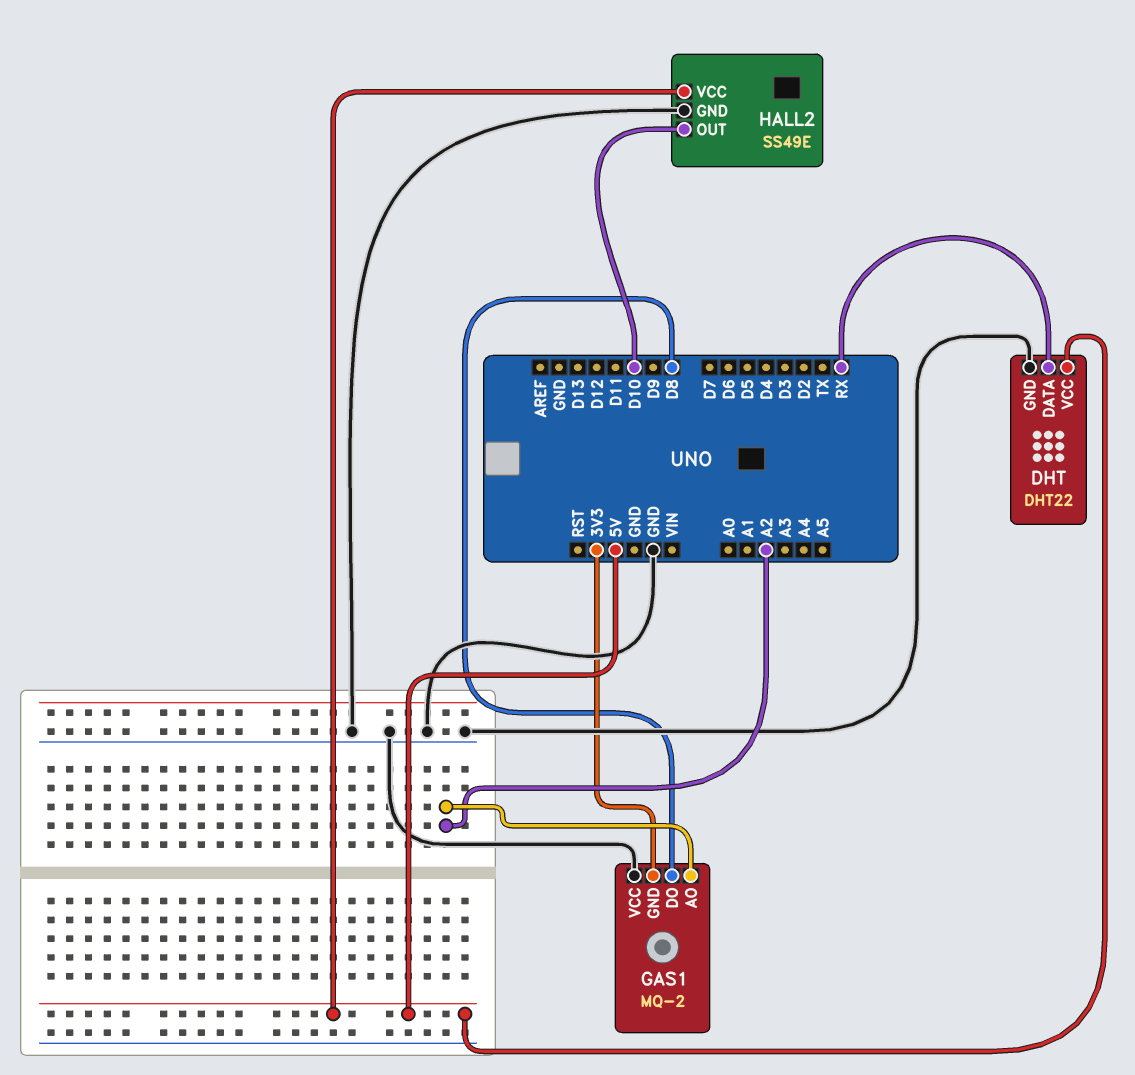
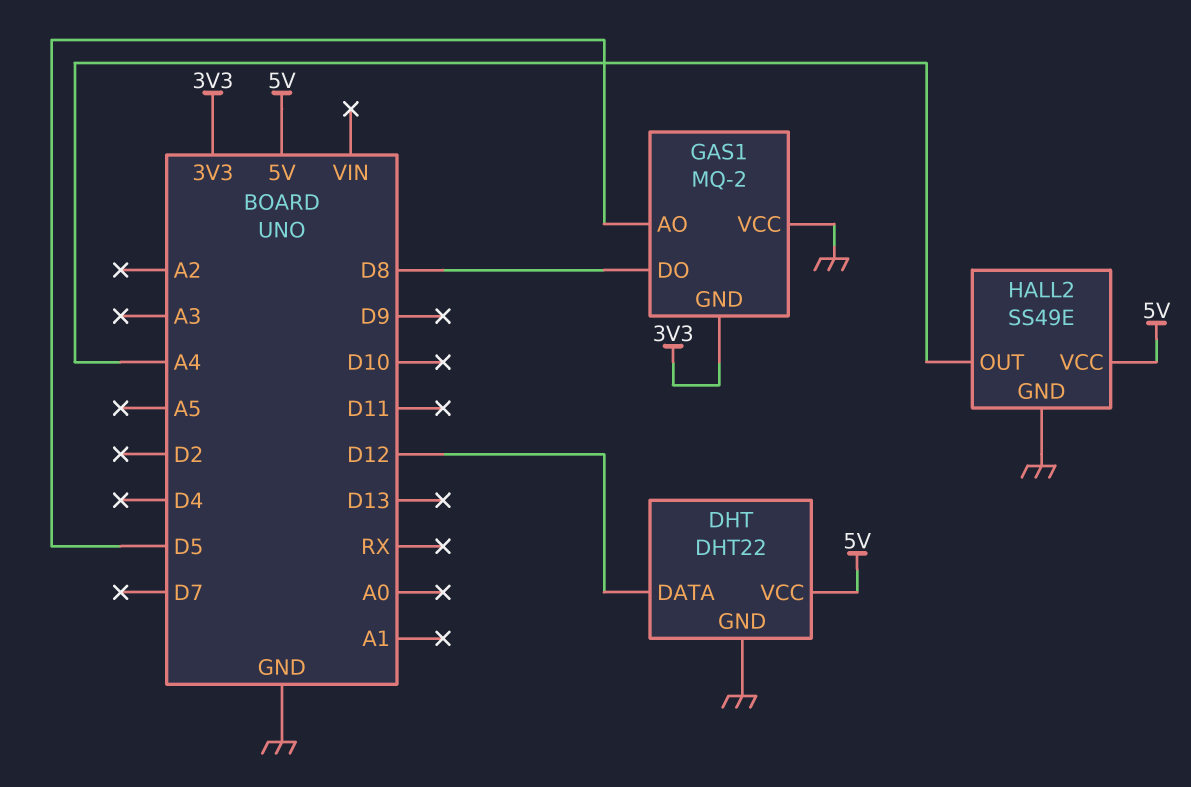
DHT pin DATA: RX -> D12
GAS1 pin AO: A2 -> D5
HALL2 pin OUT: D10 -> A4

